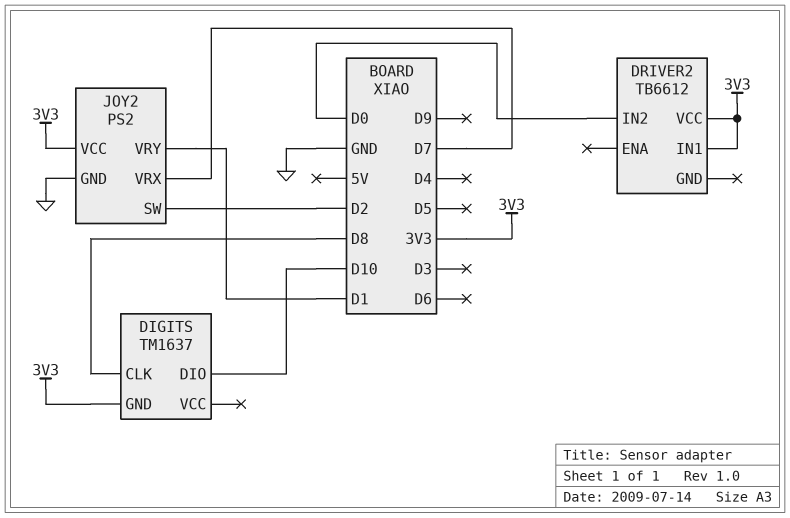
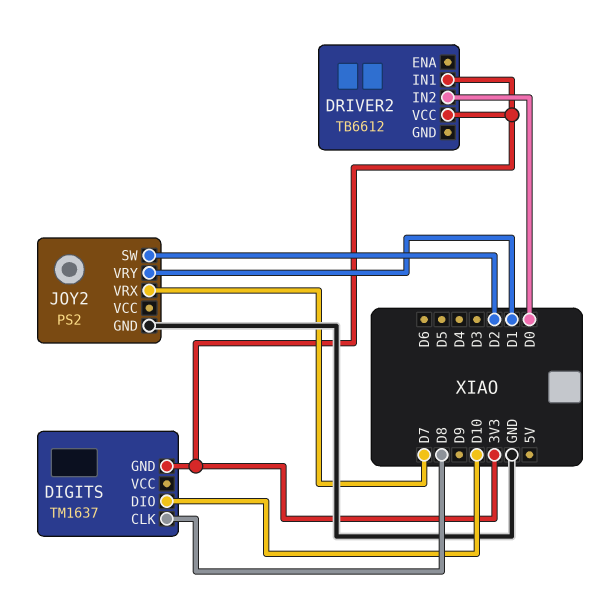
JOY2 pin VCC: 3V3 -> none

